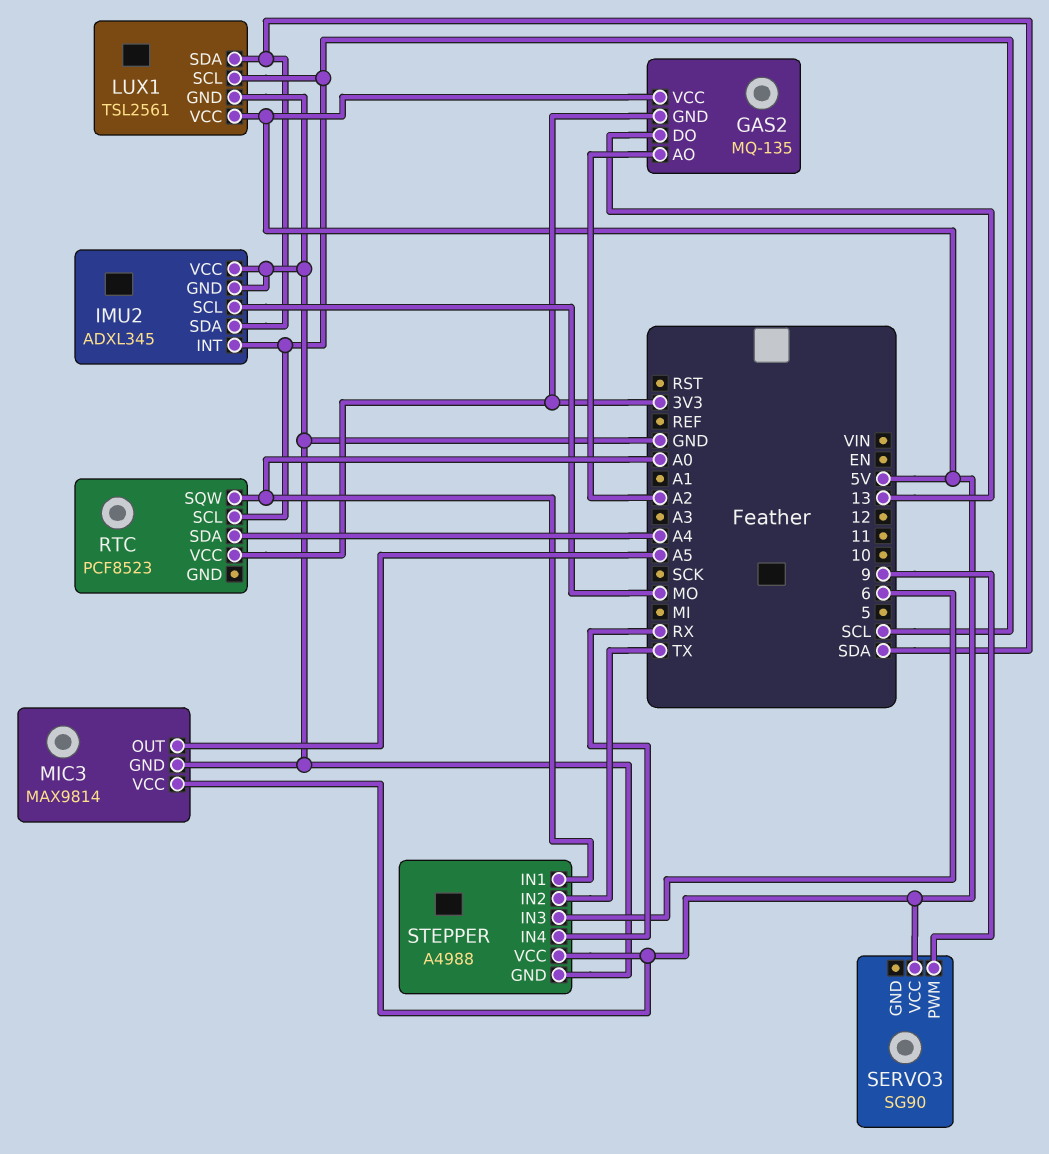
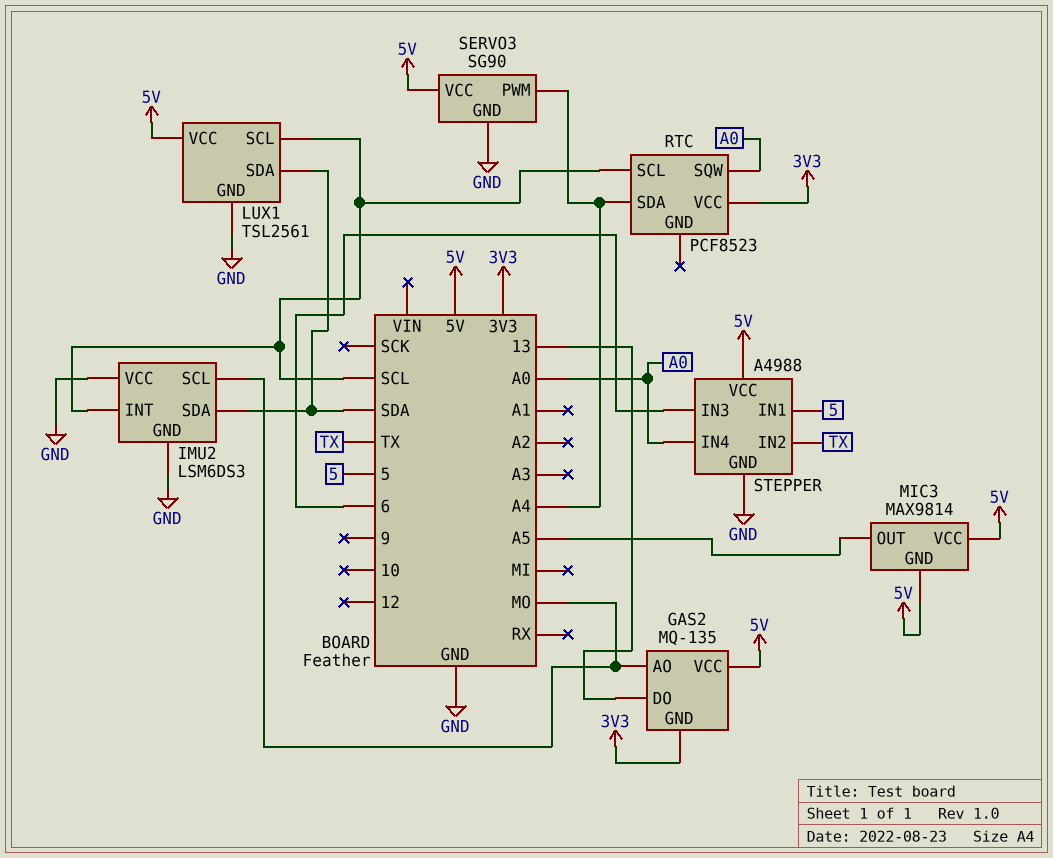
GAS2 pin AO: A2 -> MO
IMU2: ADXL345 -> LSM6DS3
MIC3 pin GND: GND -> 5V
SERVO3 pin GND: none -> GND
SERVO3 pin PWM: 9 -> A4
STEPPER pin IN1: A0 -> 5
STEPPER pin IN4: RX -> A0

